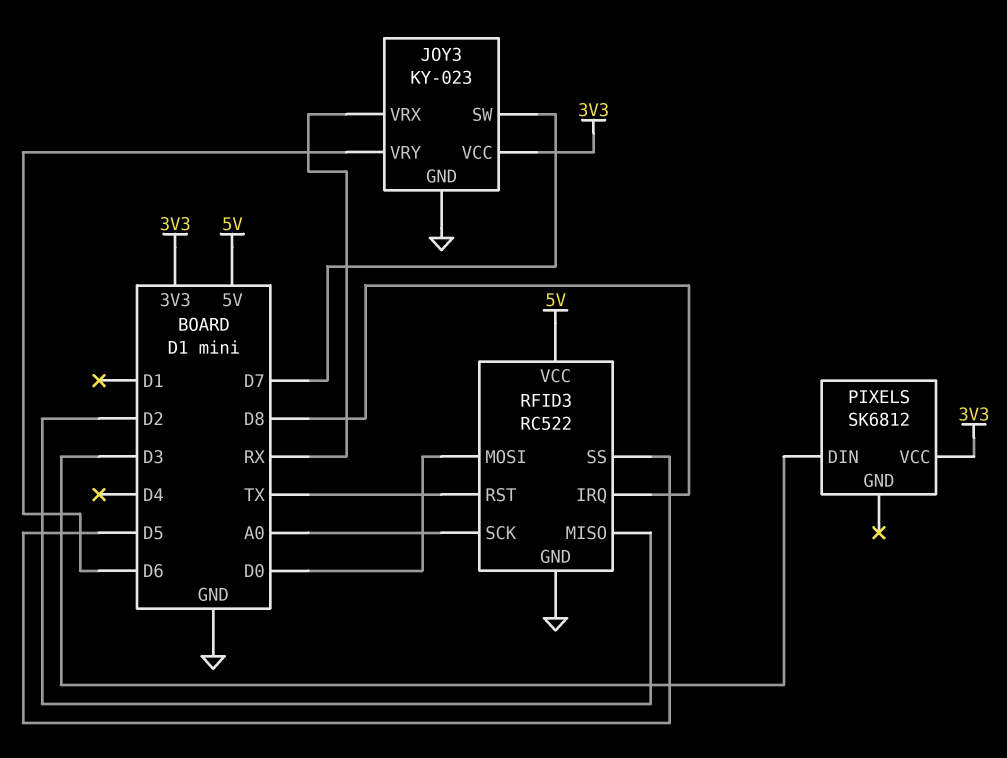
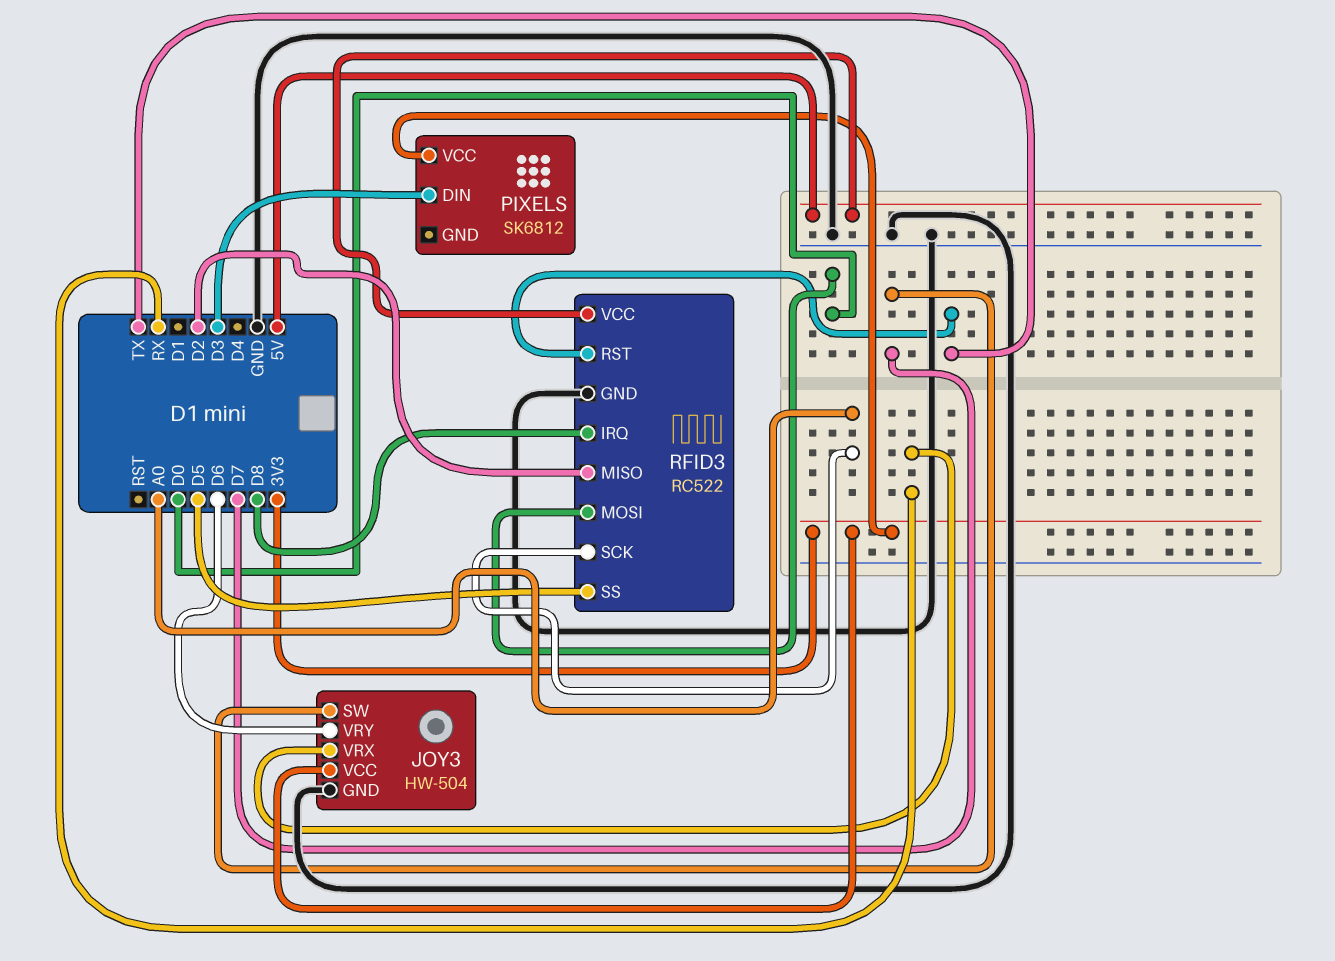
JOY3: KY-023 -> HW-504

